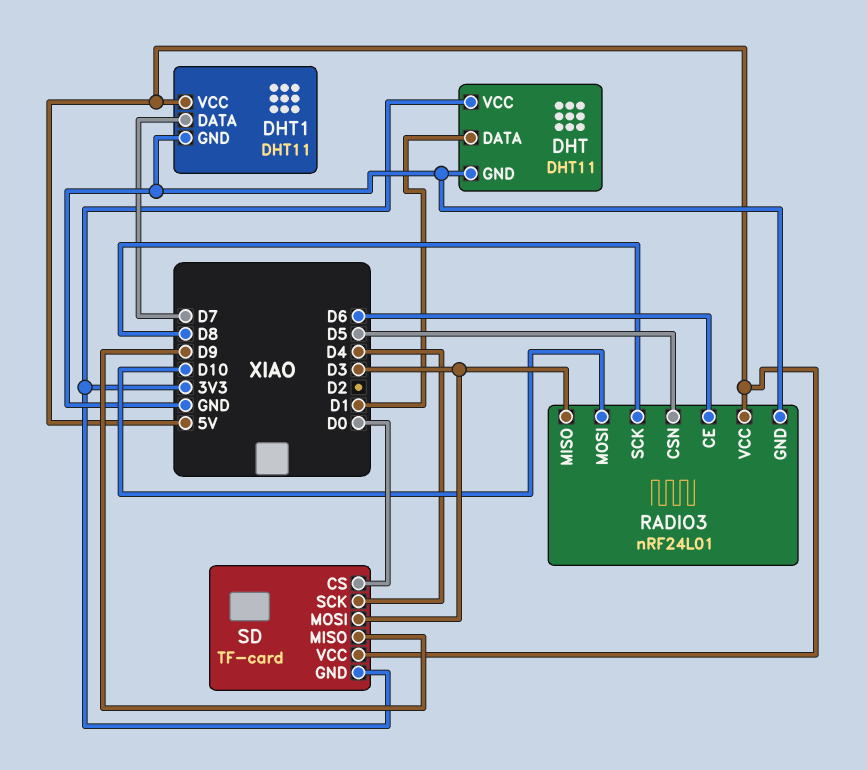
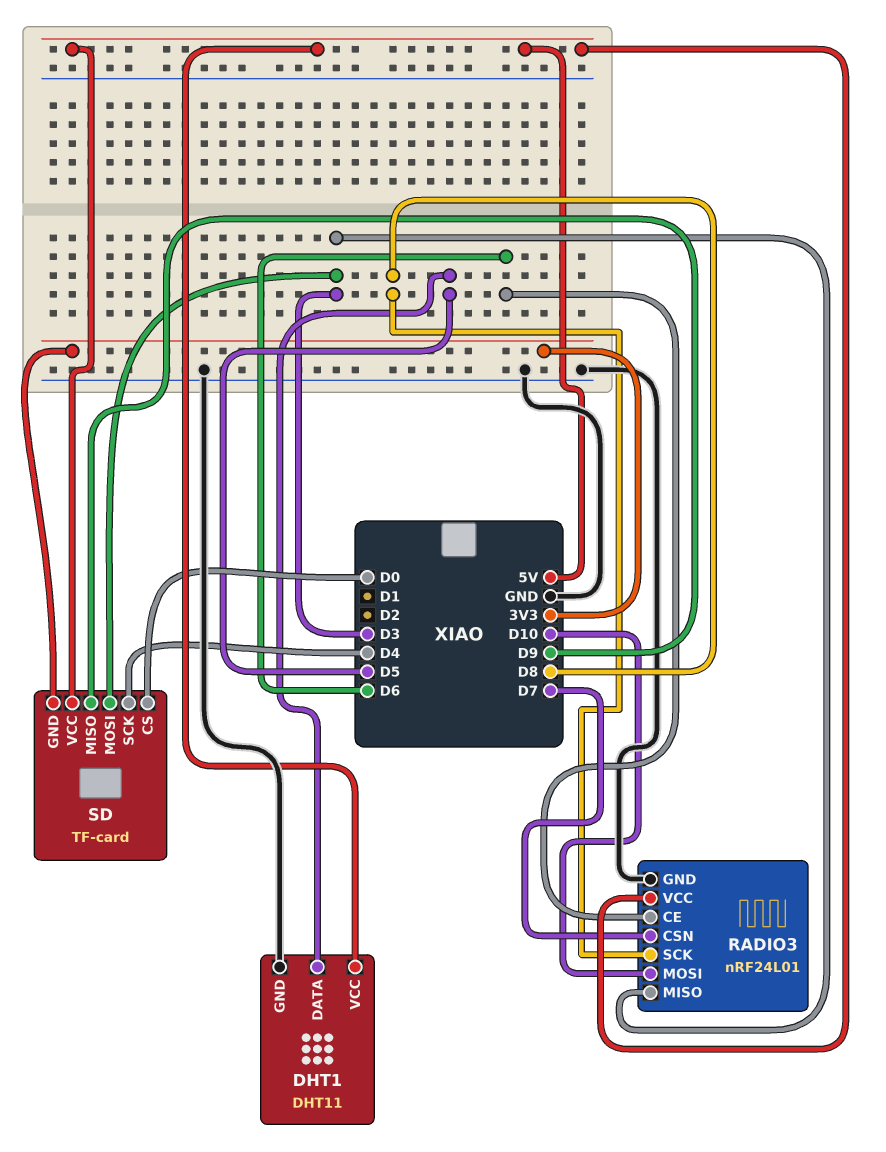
DHT: DHT11 -> none
DHT pin DATA: D1 -> none
DHT pin GND: GND -> none
DHT pin VCC: 3V3 -> none
DHT1 pin DATA: D7 -> D5
RADIO3 pin CSN: D5 -> D7

